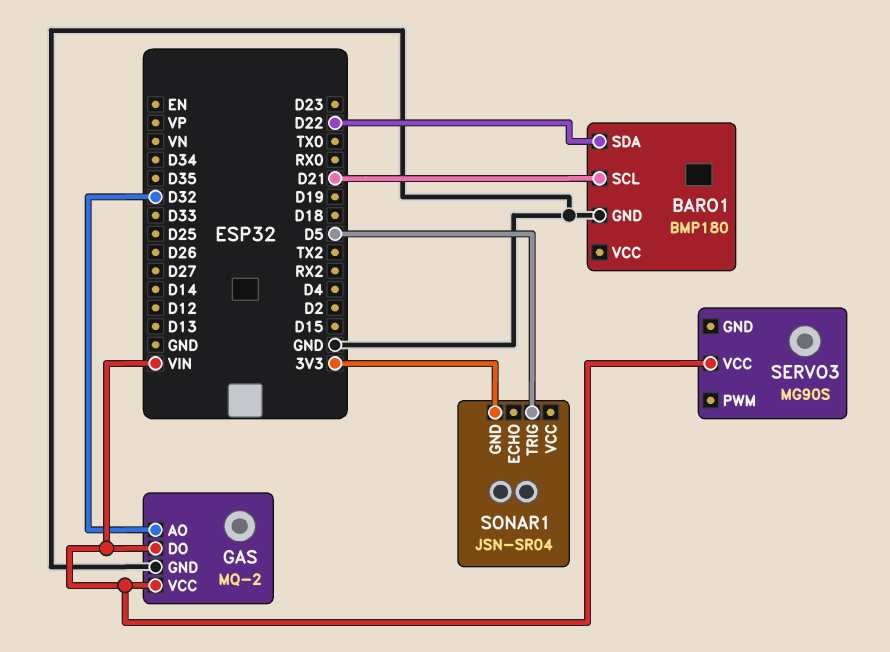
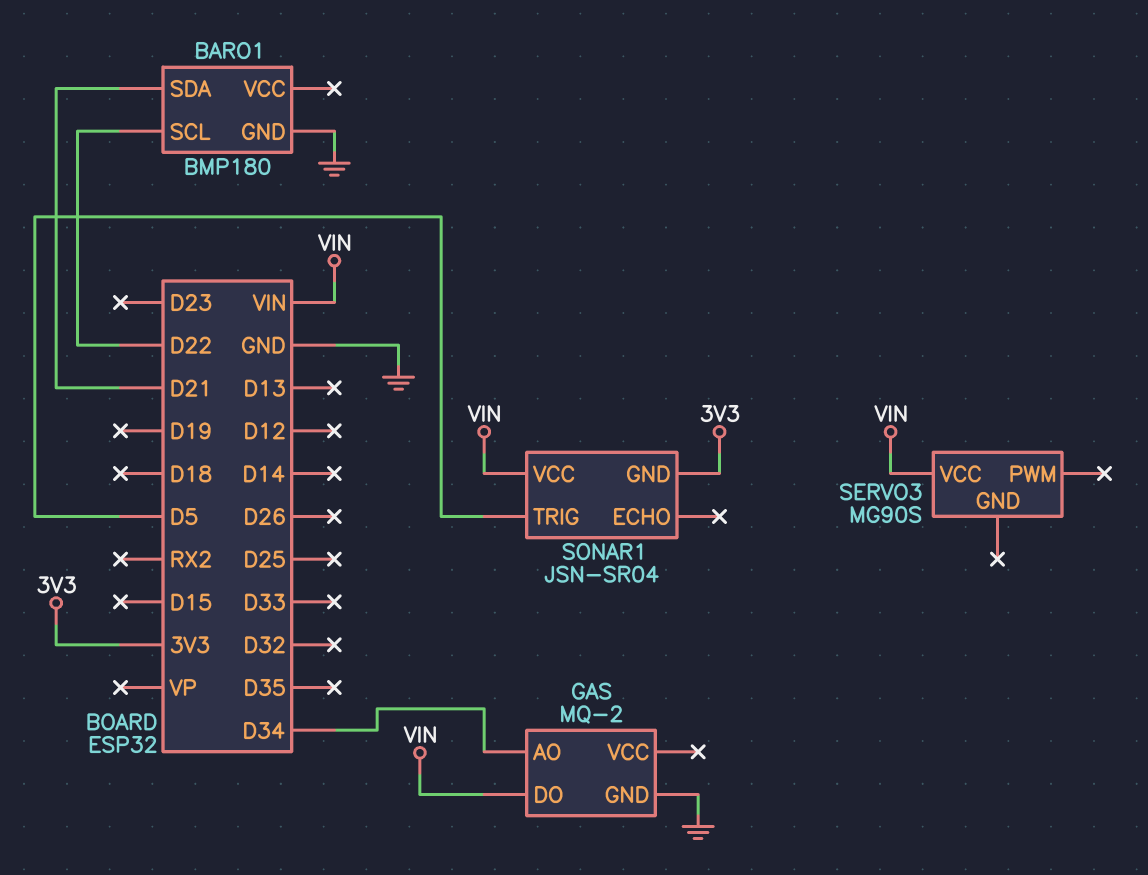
BARO1 pin SCL: D21 -> D22
BARO1 pin SDA: D22 -> D21
GAS pin AO: D32 -> D34
GAS pin VCC: VIN -> none
SONAR1 pin VCC: none -> VIN

